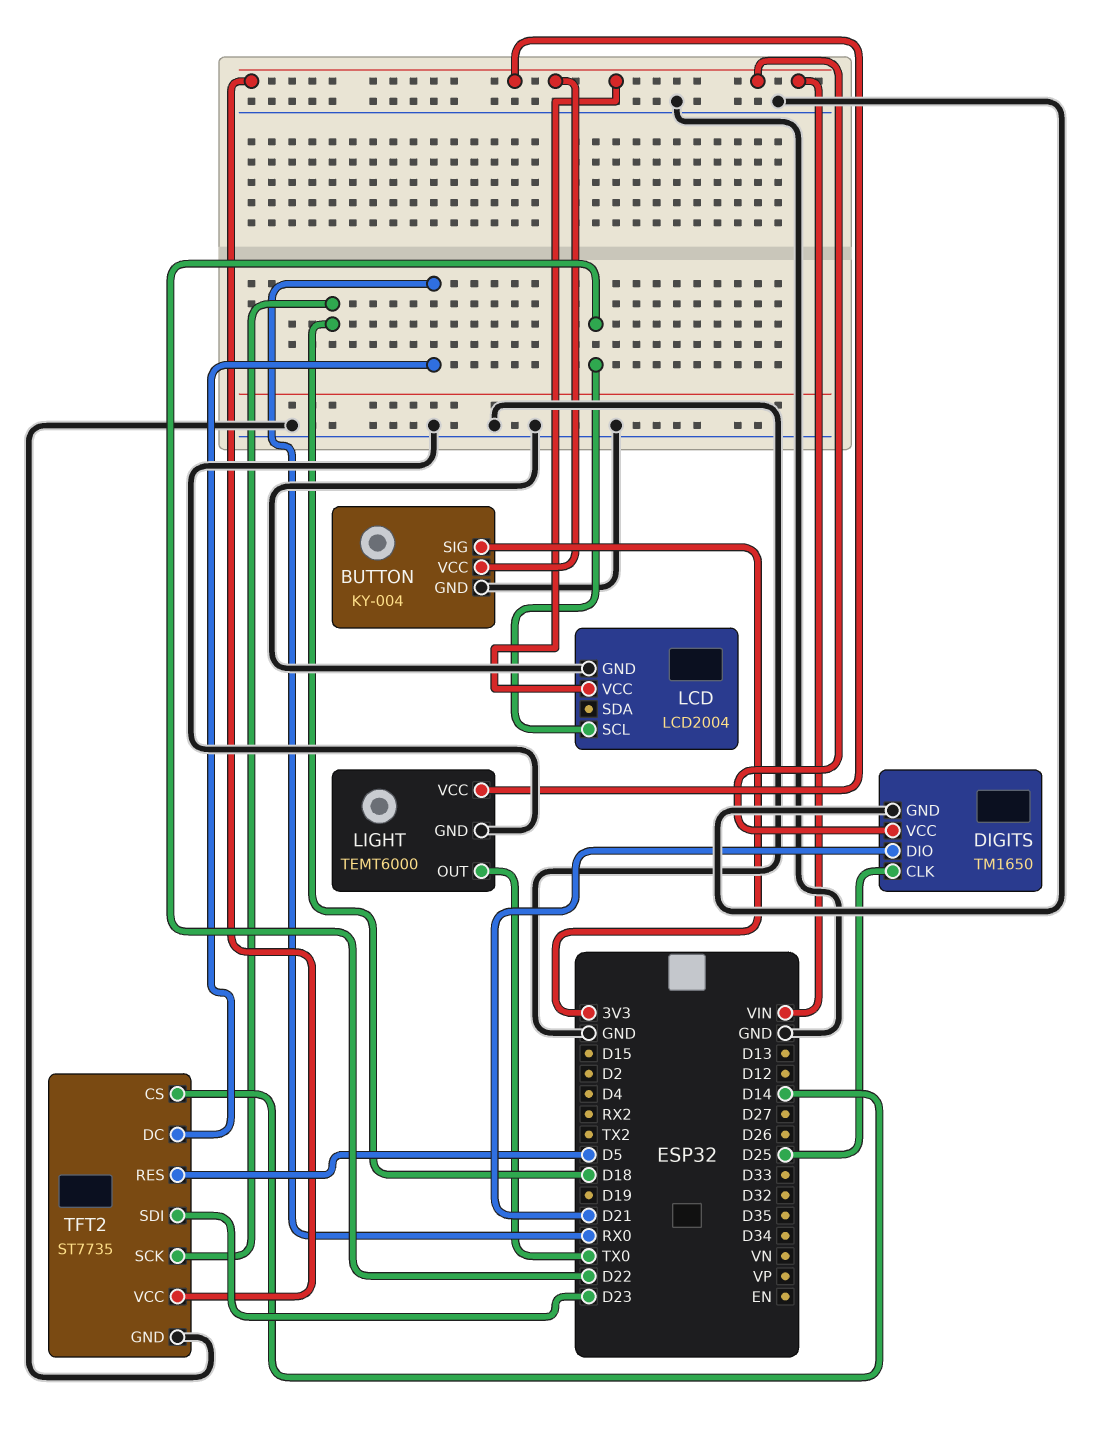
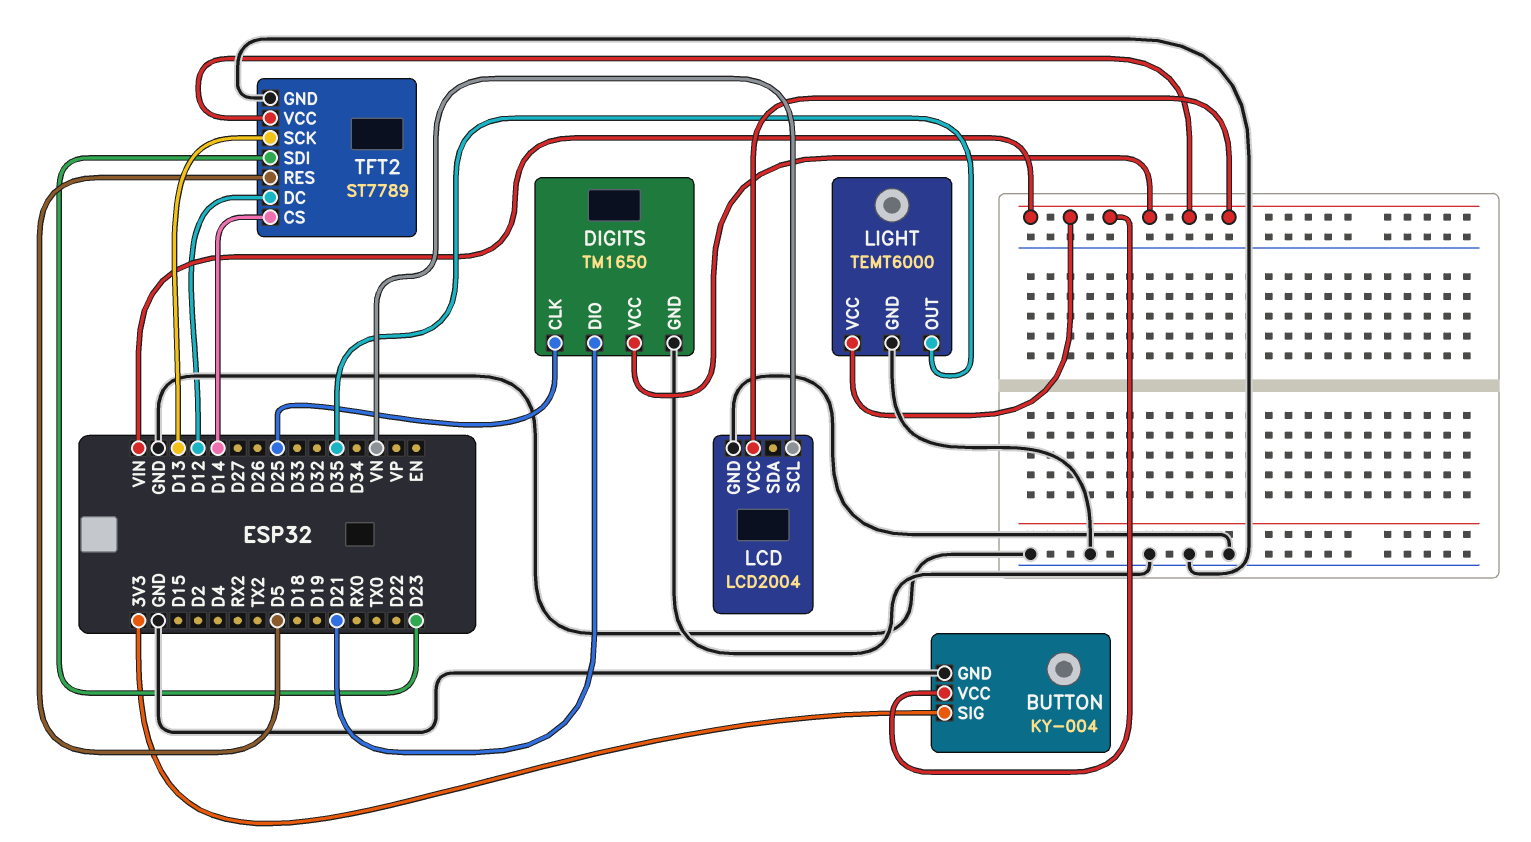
LCD pin SCL: D22 -> VN
LIGHT pin OUT: TX0 -> D35
TFT2: ST7735 -> ST7789
TFT2 pin DC: RX0 -> D12
TFT2 pin SCK: D18 -> D13

